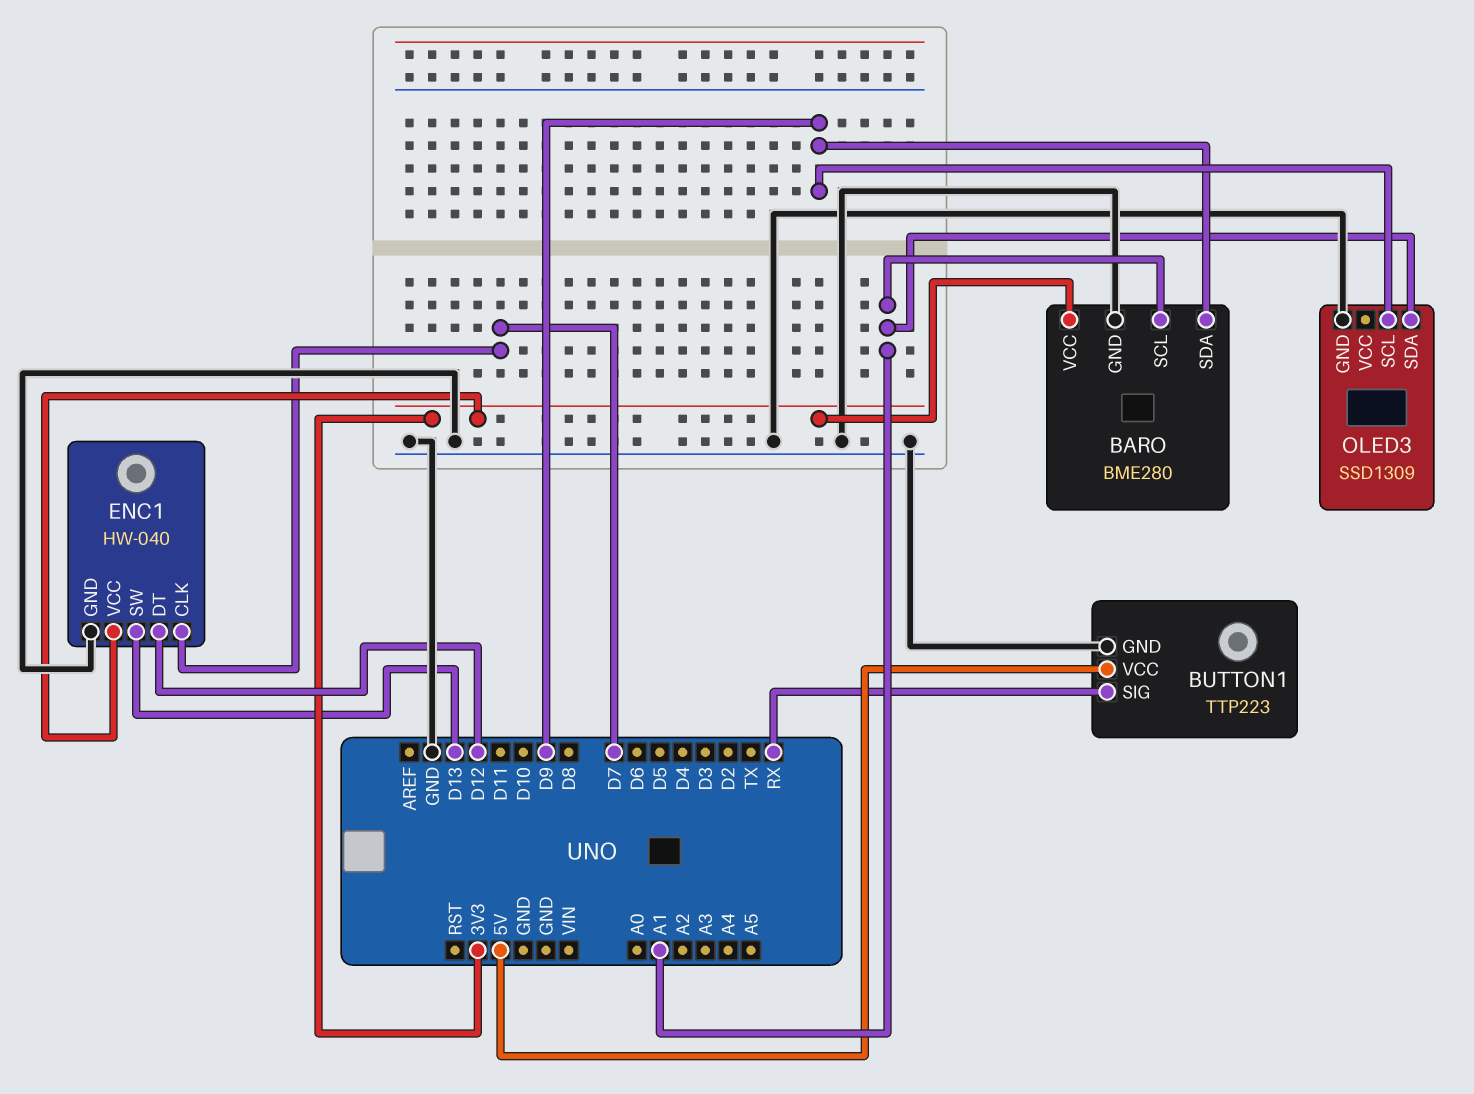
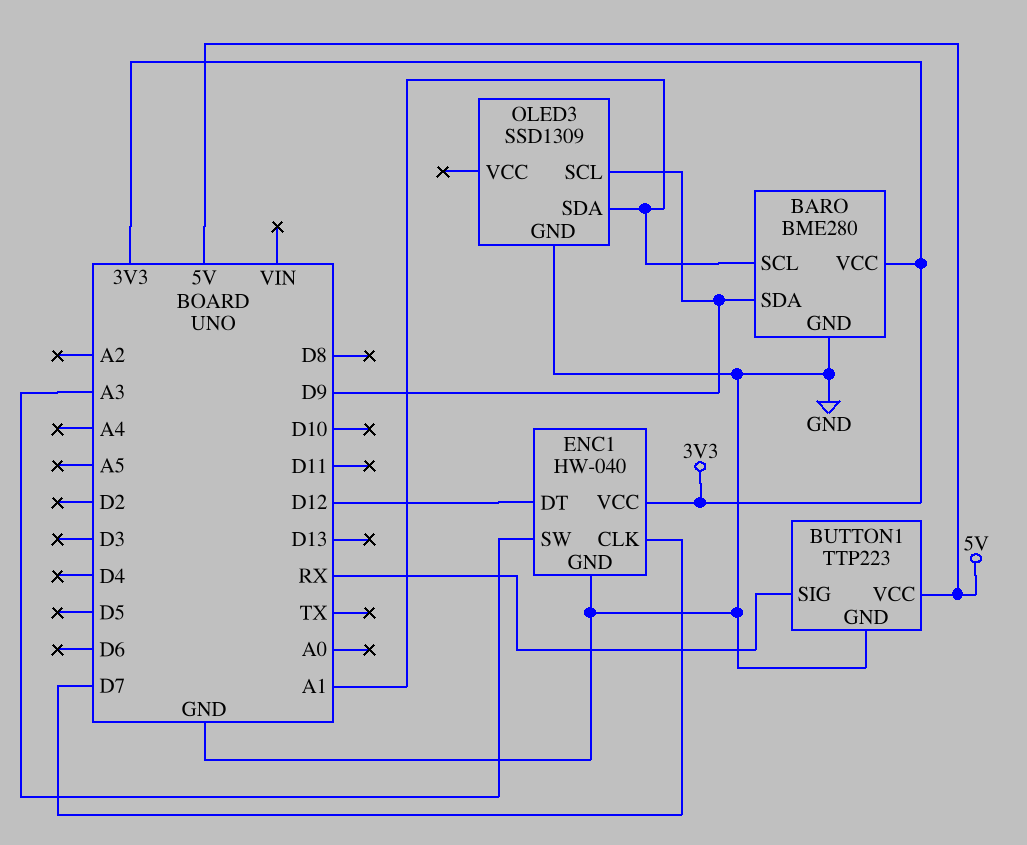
ENC1 pin SW: D13 -> A3

